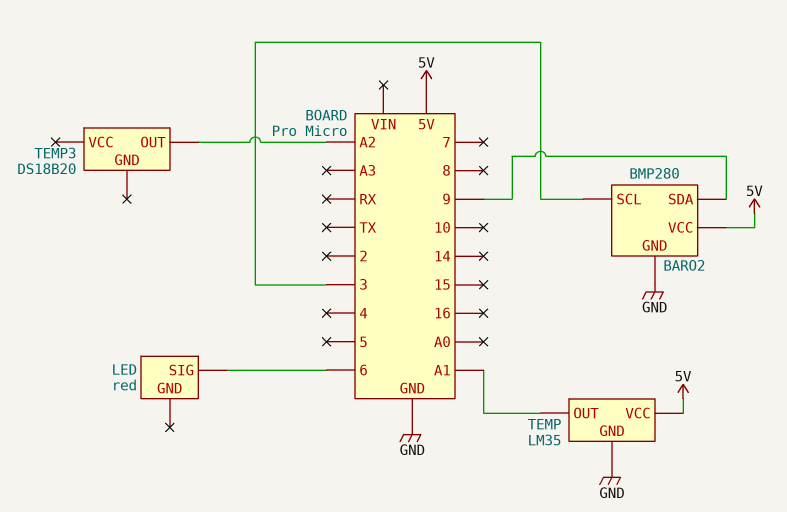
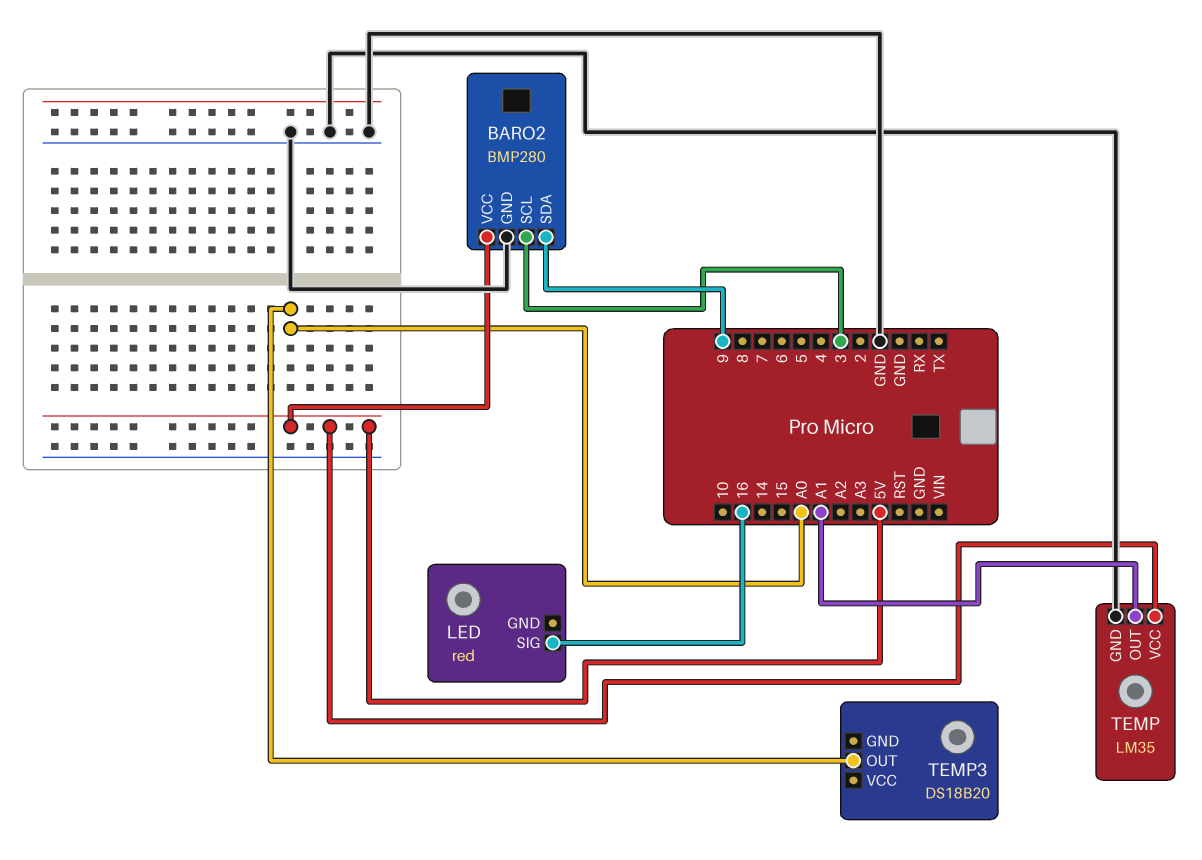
LED pin SIG: 6 -> 16
TEMP3 pin OUT: A2 -> A0

